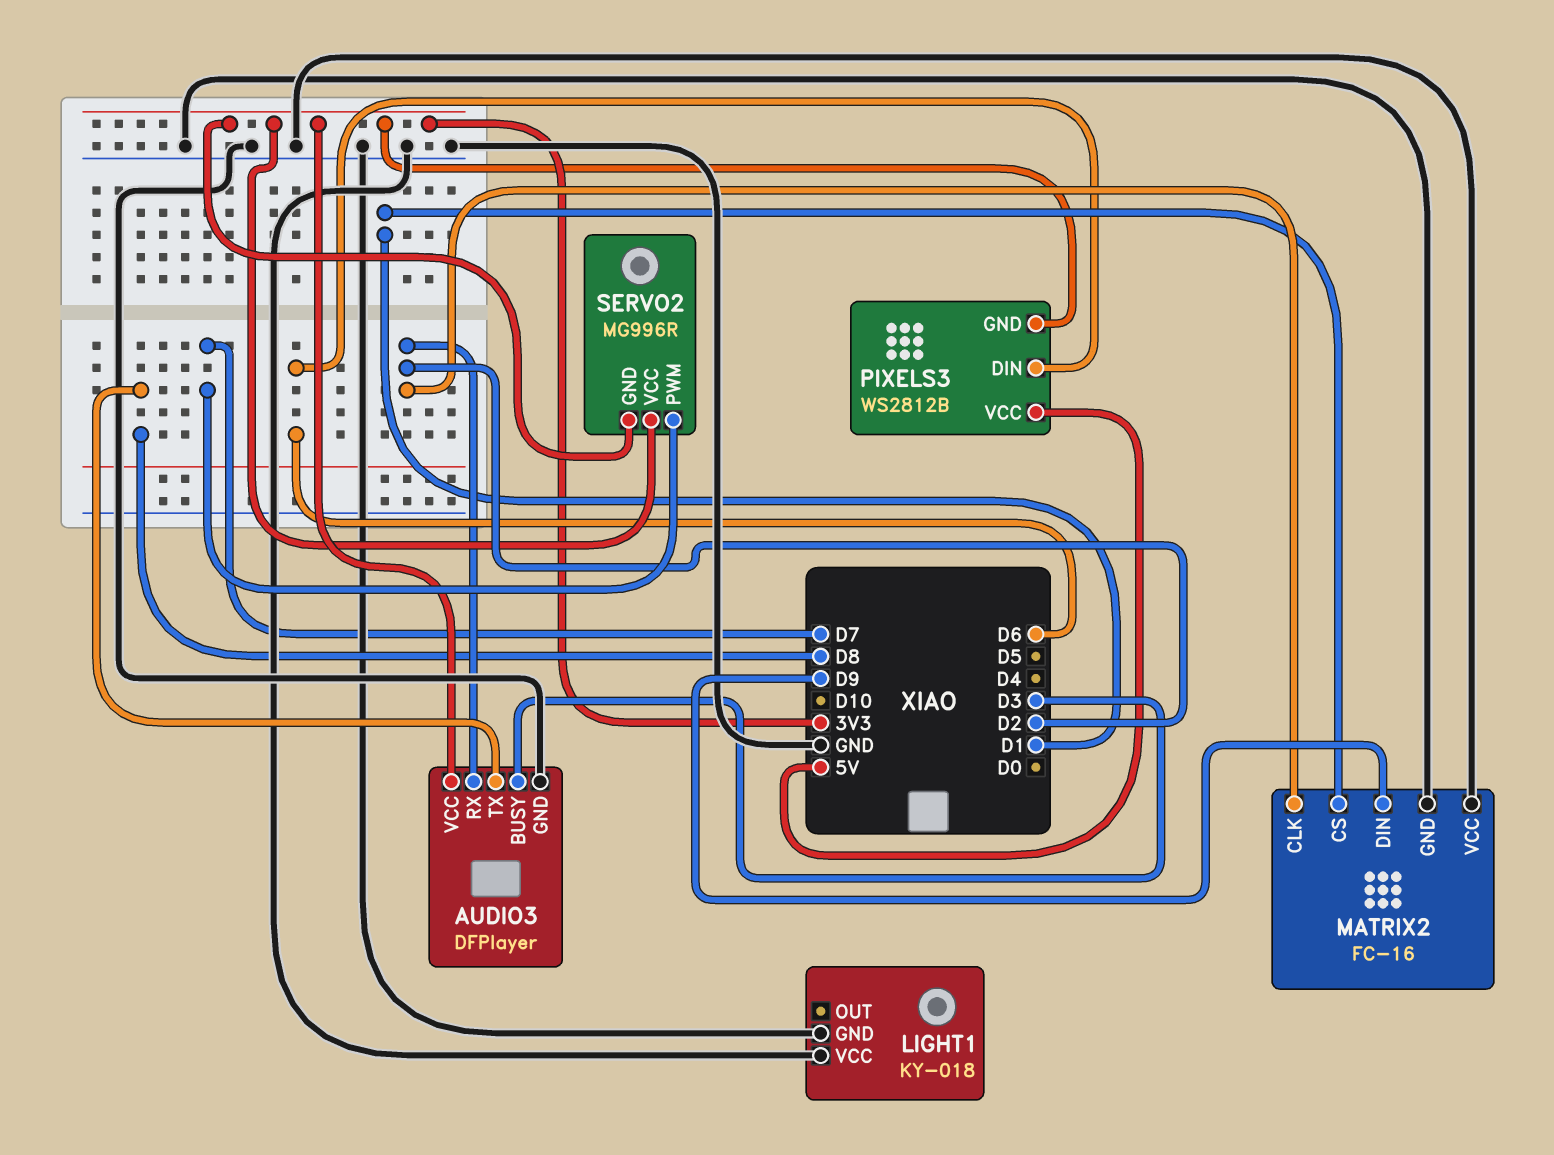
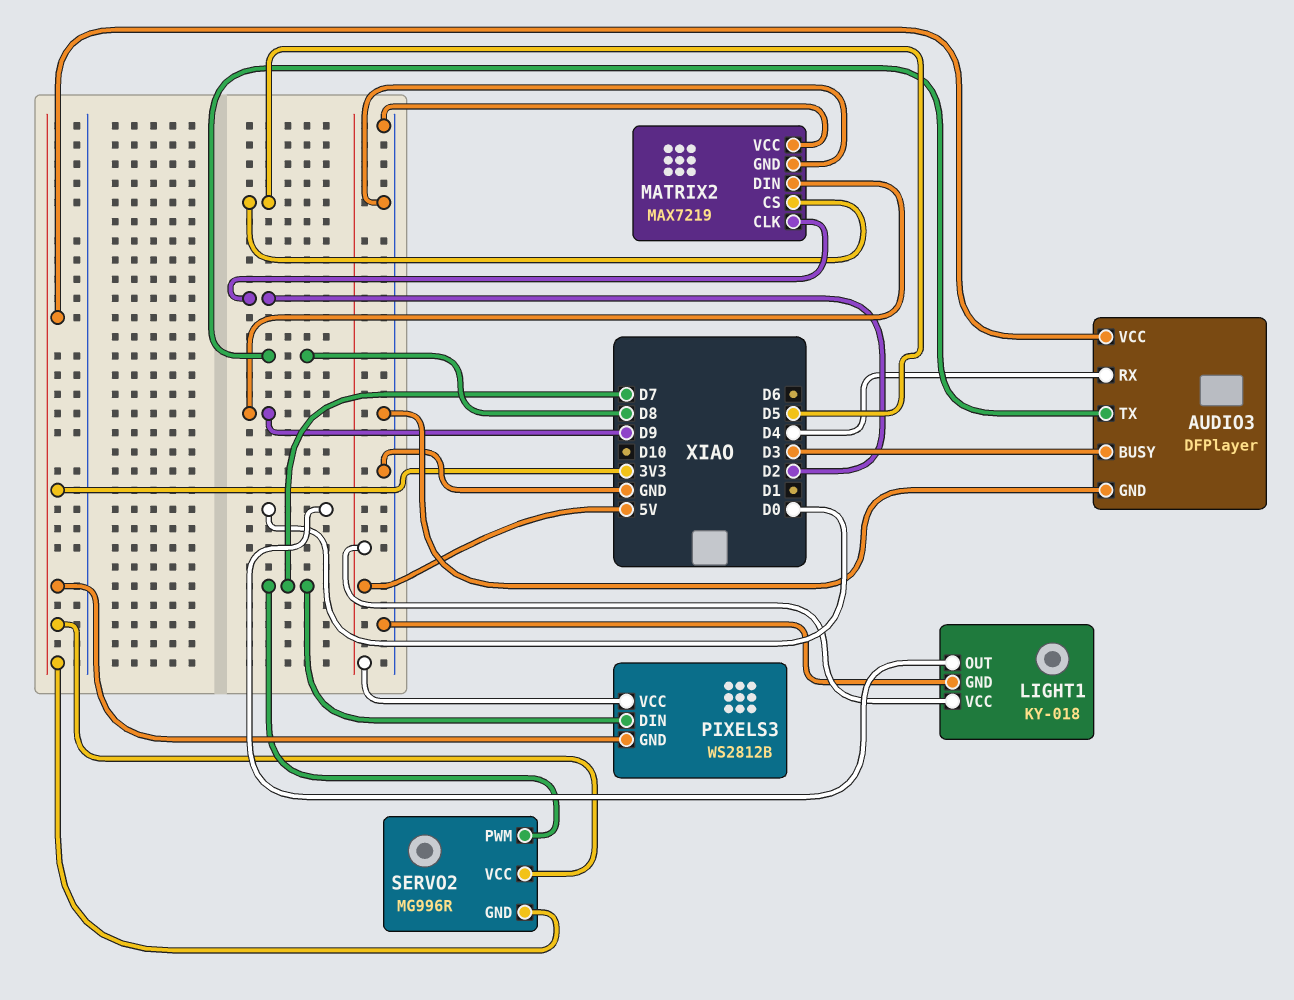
AUDIO3 pin RX: D2 -> D4
LIGHT1 pin OUT: none -> D0
LIGHT1 pin VCC: GND -> 5V
MATRIX2: FC-16 -> MAX7219
MATRIX2 pin CS: D1 -> D5
PIXELS3 pin DIN: D6 -> D7

